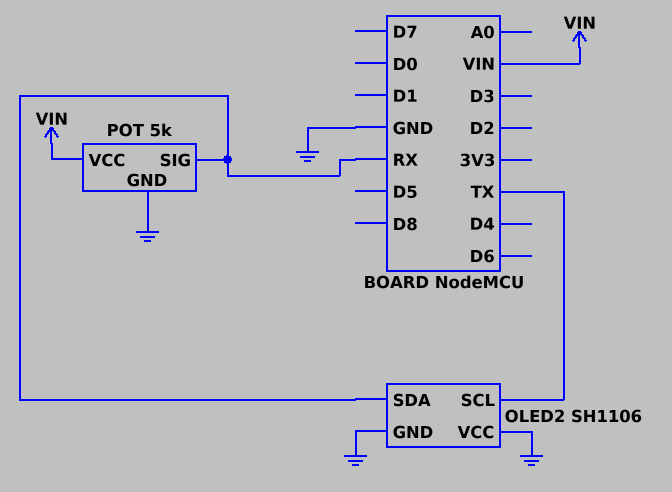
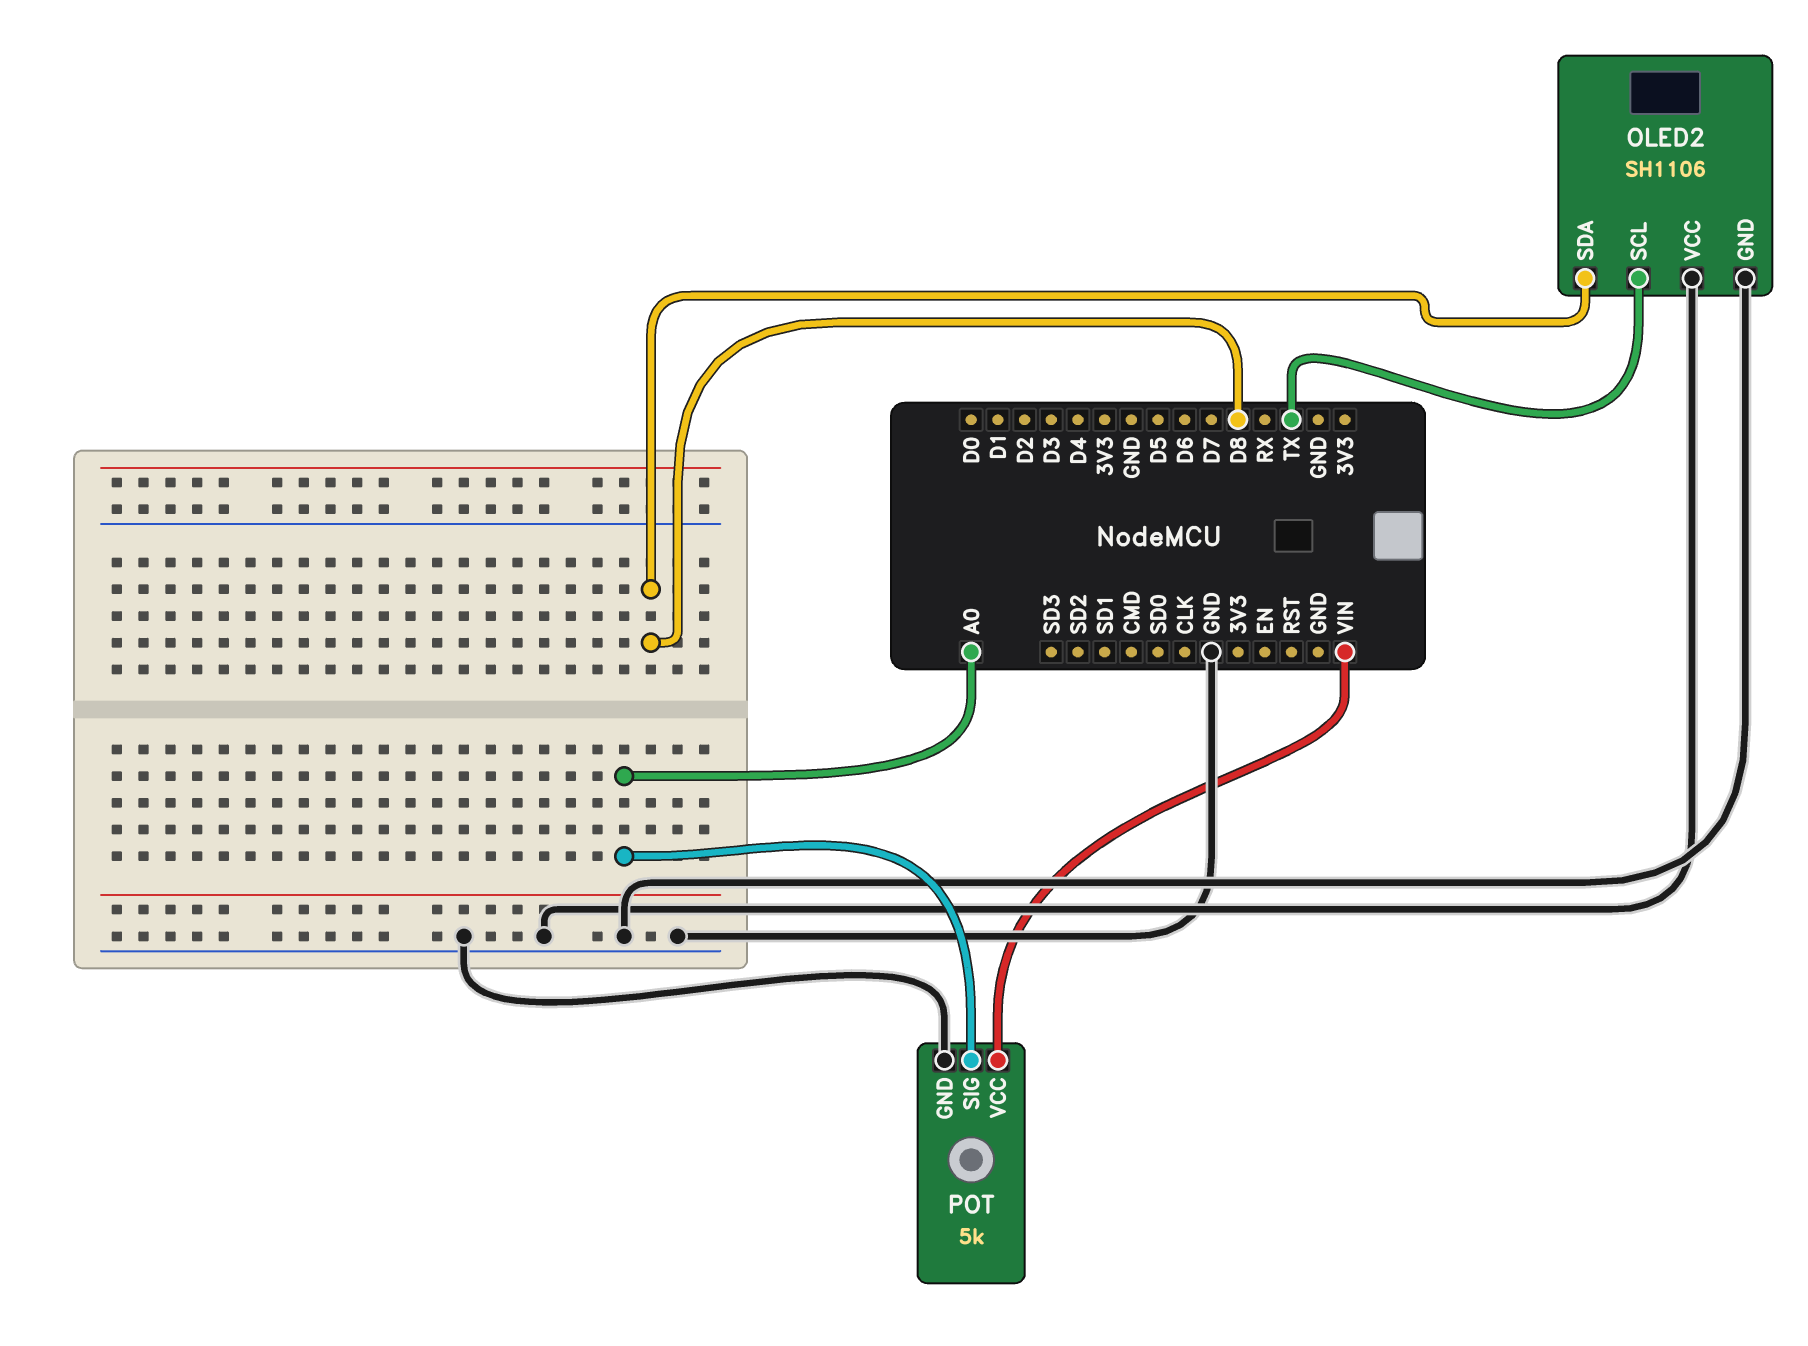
OLED2 pin SDA: RX -> D8
POT pin SIG: RX -> A0

